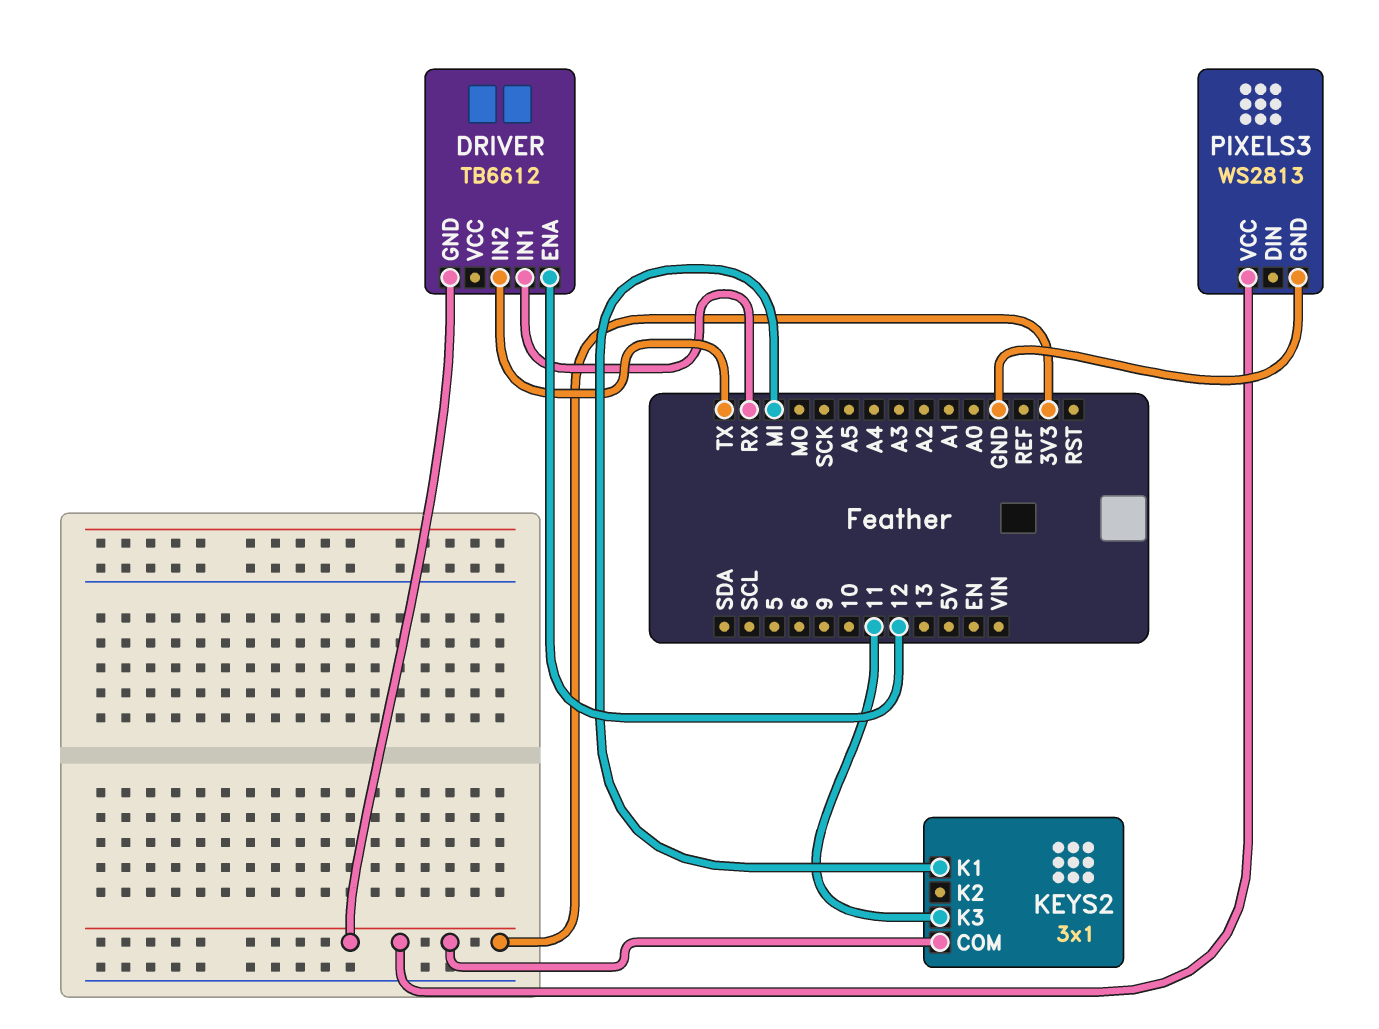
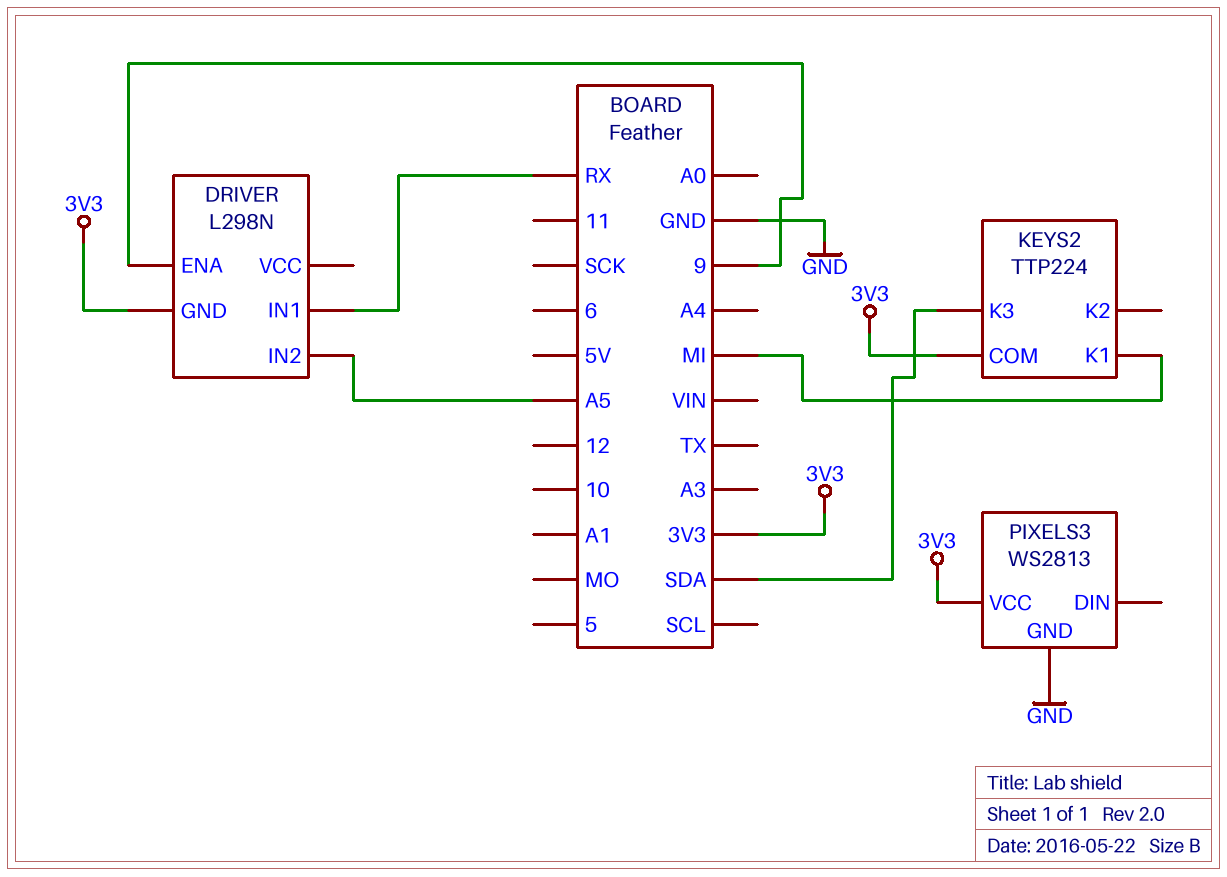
DRIVER: TB6612 -> L298N
DRIVER pin ENA: 12 -> 9
DRIVER pin IN2: TX -> A5
KEYS2: 3x1 -> TTP224
KEYS2 pin K3: 11 -> SDA

